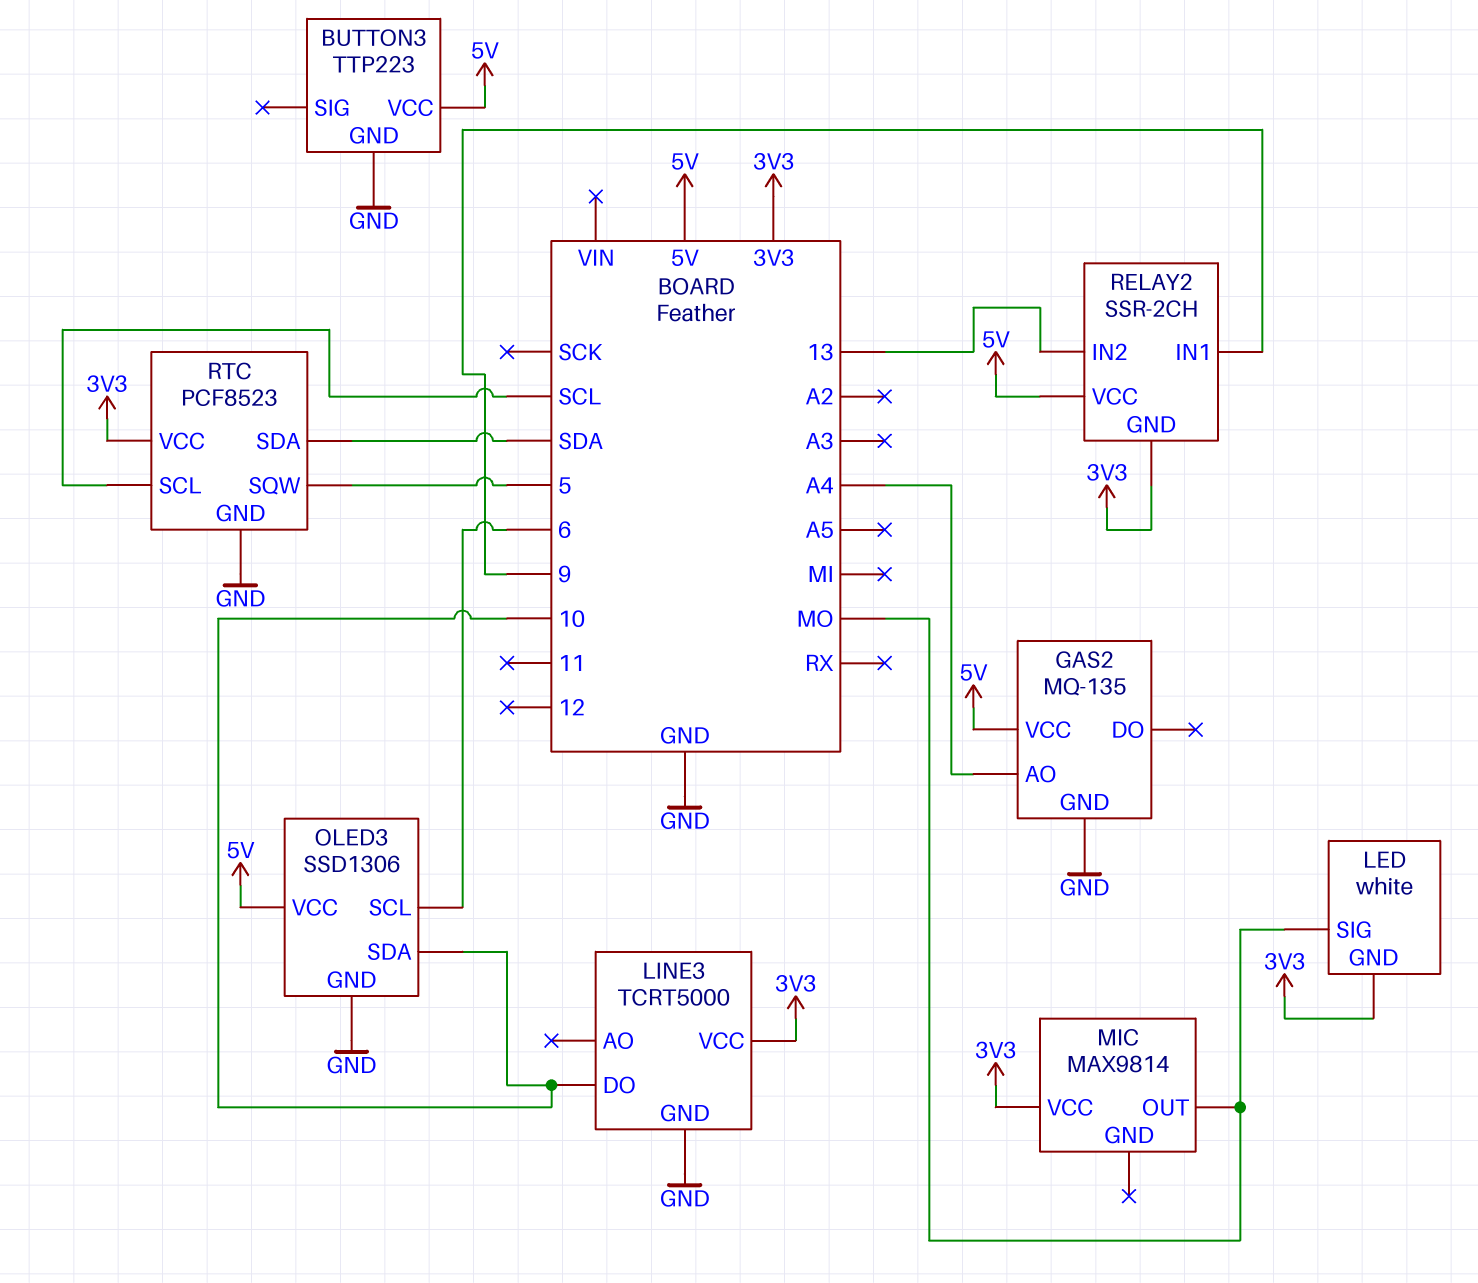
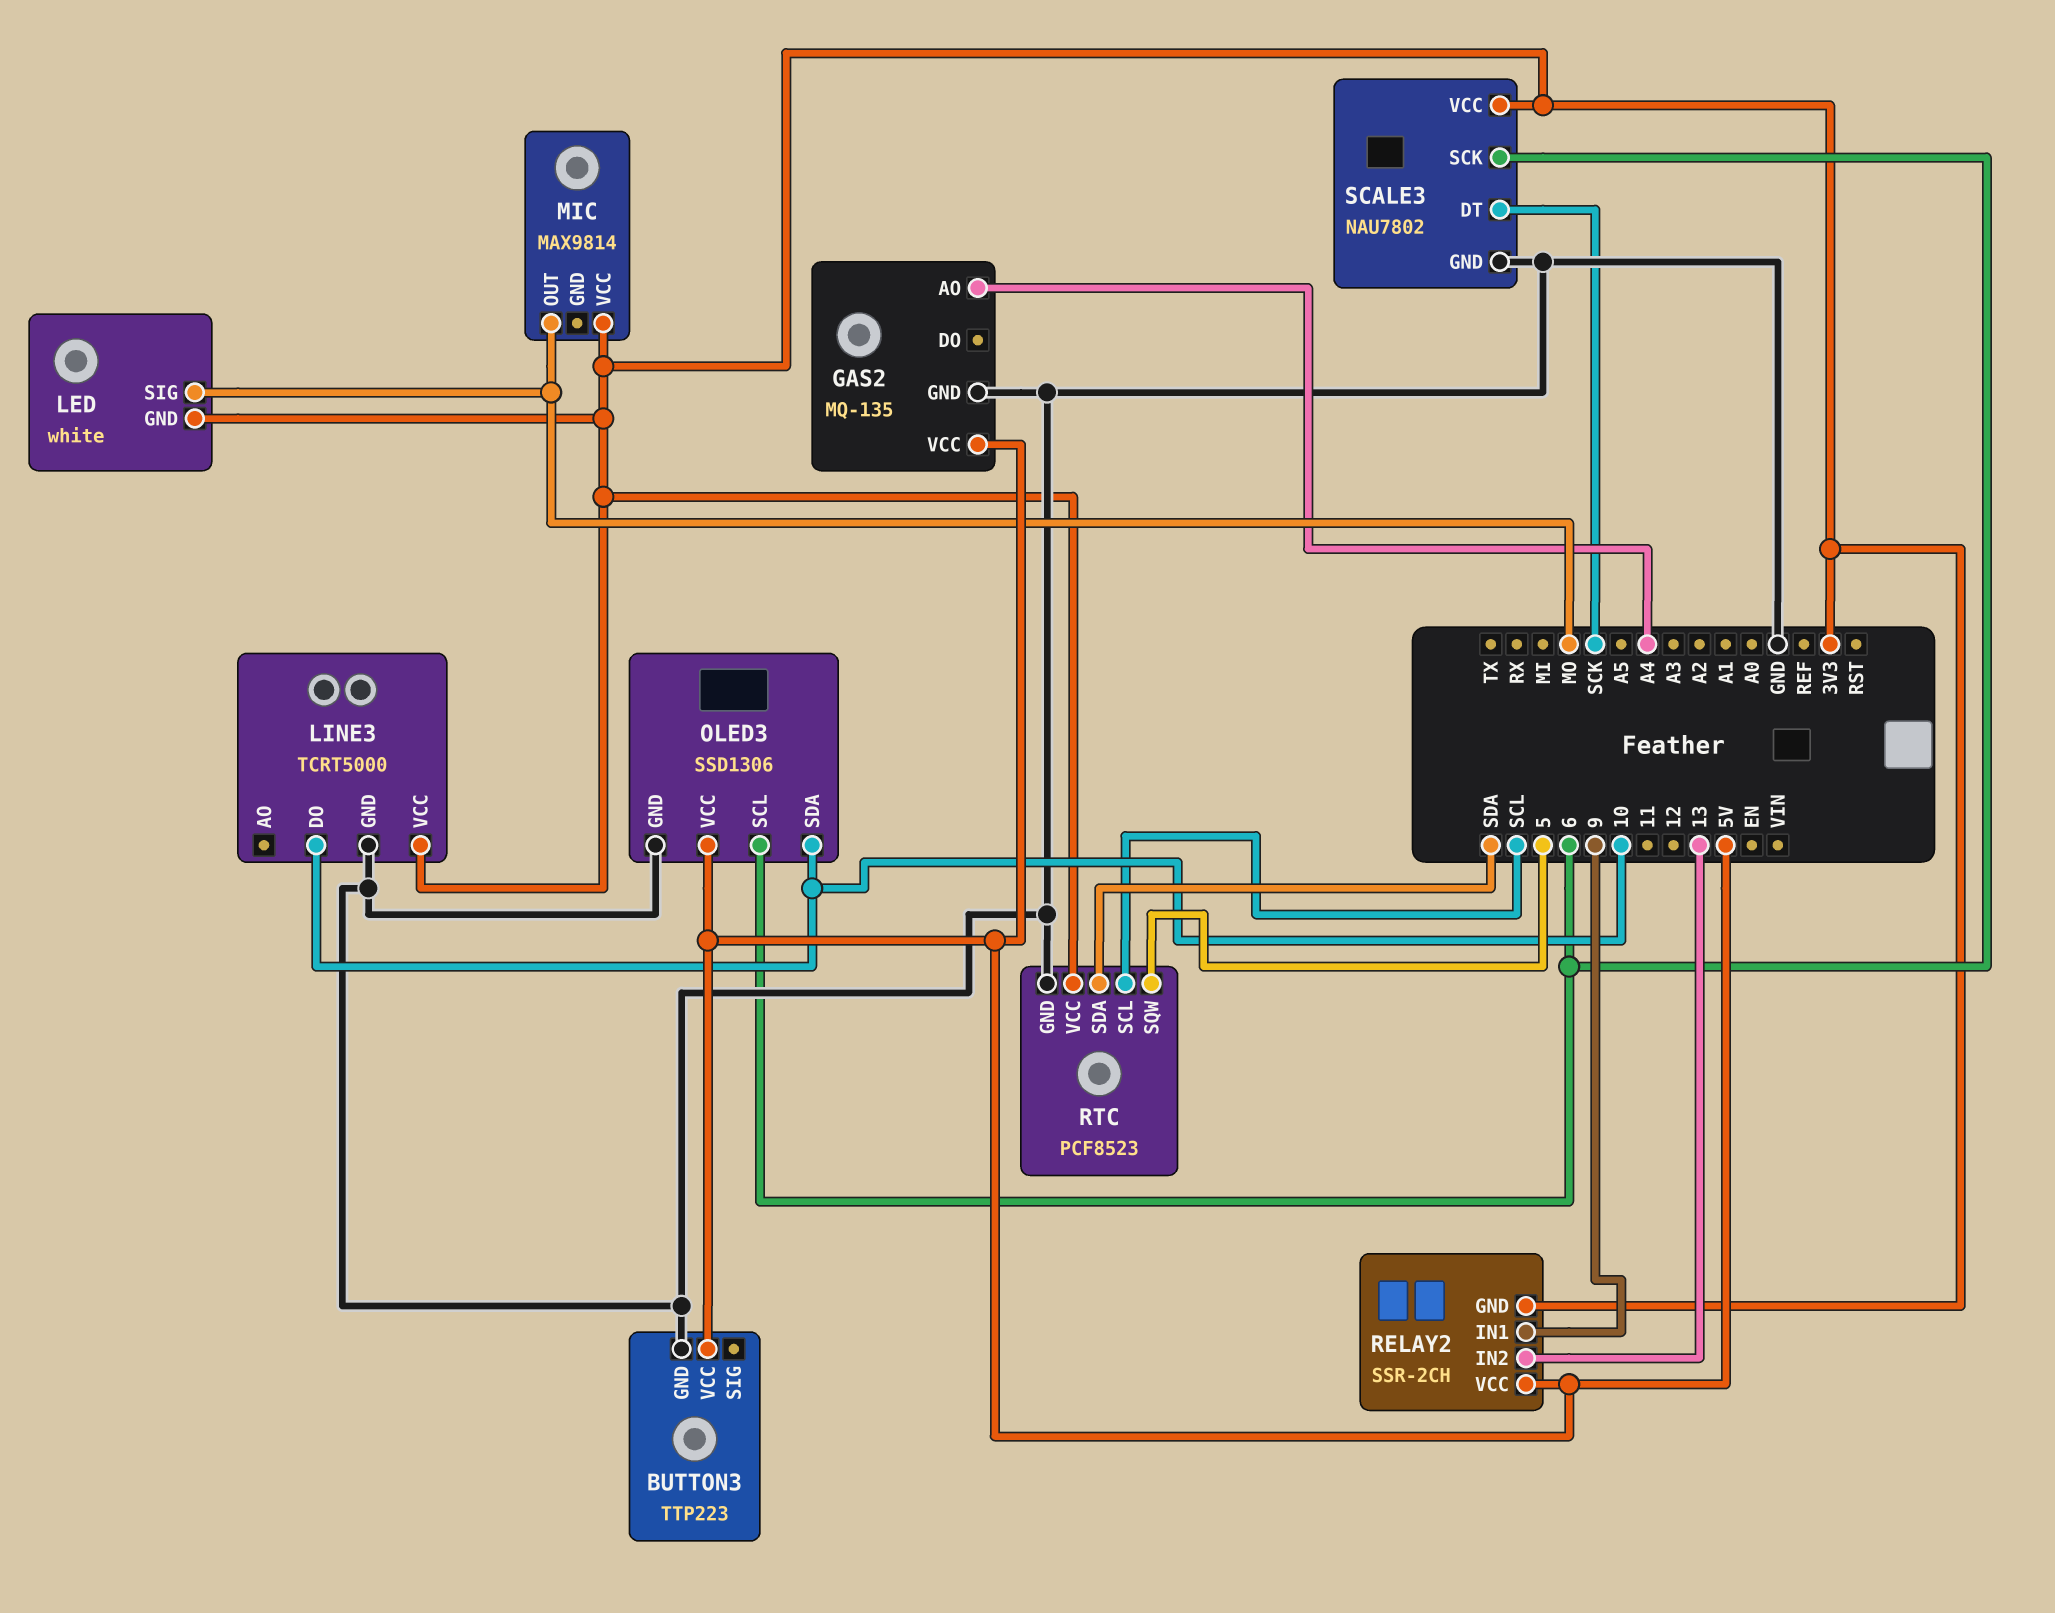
SCALE3: none -> NAU7802
SCALE3 pin DT: none -> SCK
SCALE3 pin GND: none -> GND
SCALE3 pin SCK: none -> 6
SCALE3 pin VCC: none -> 3V3

